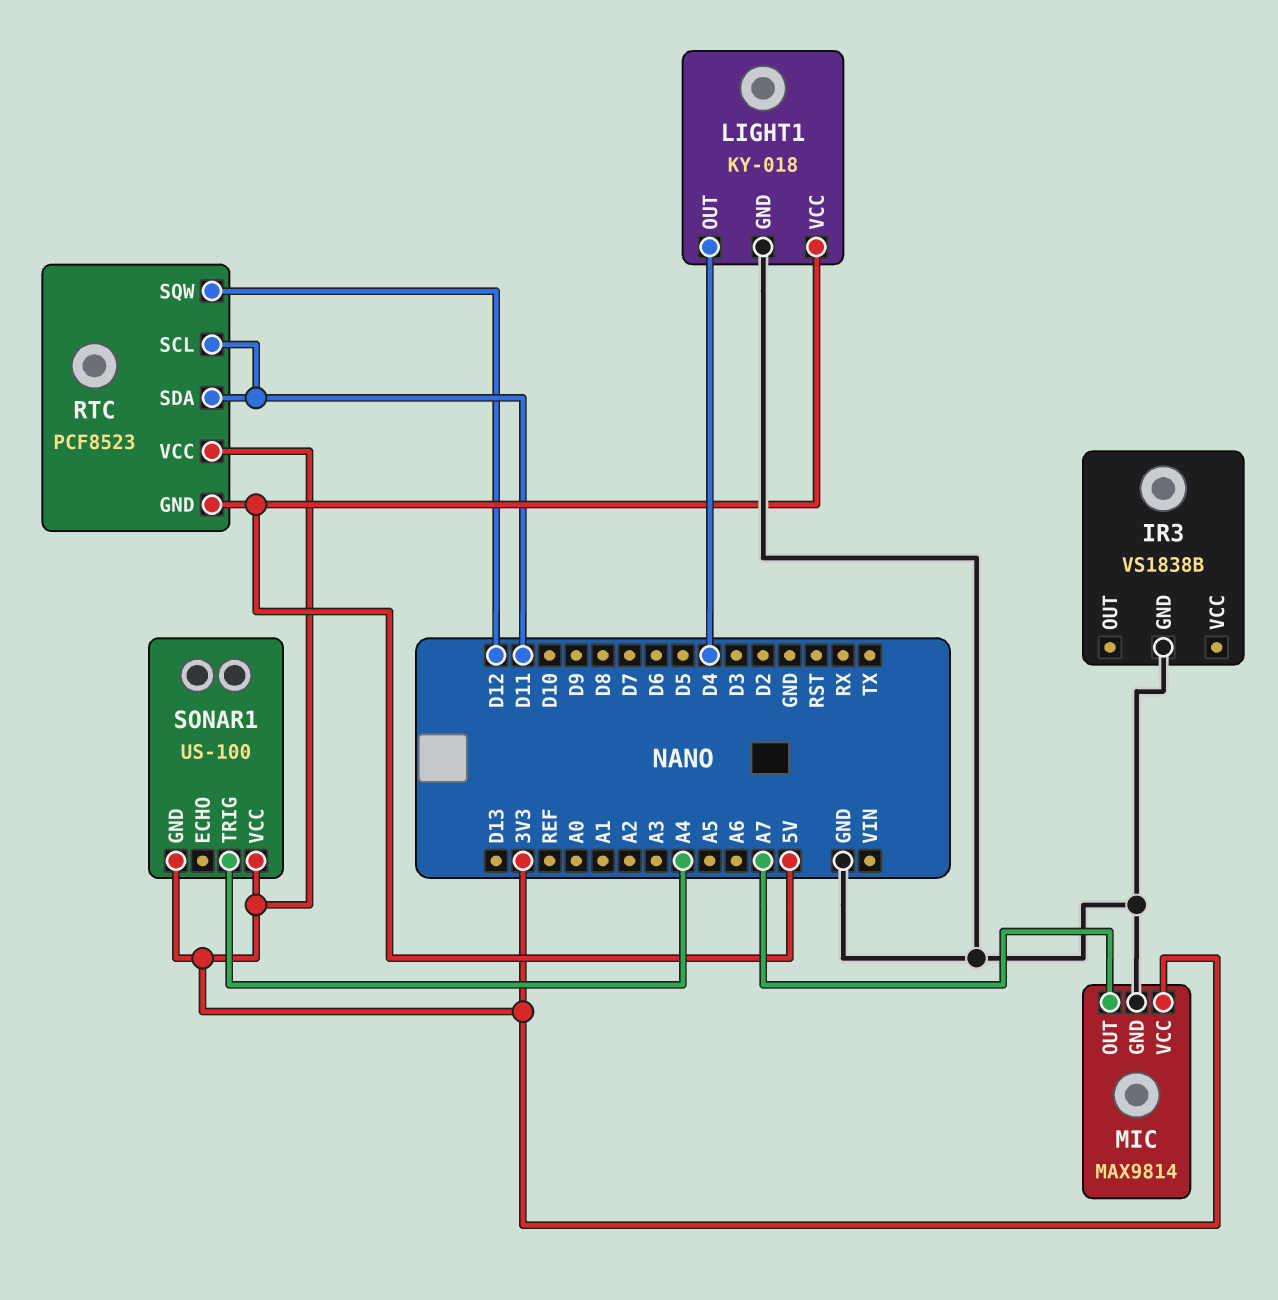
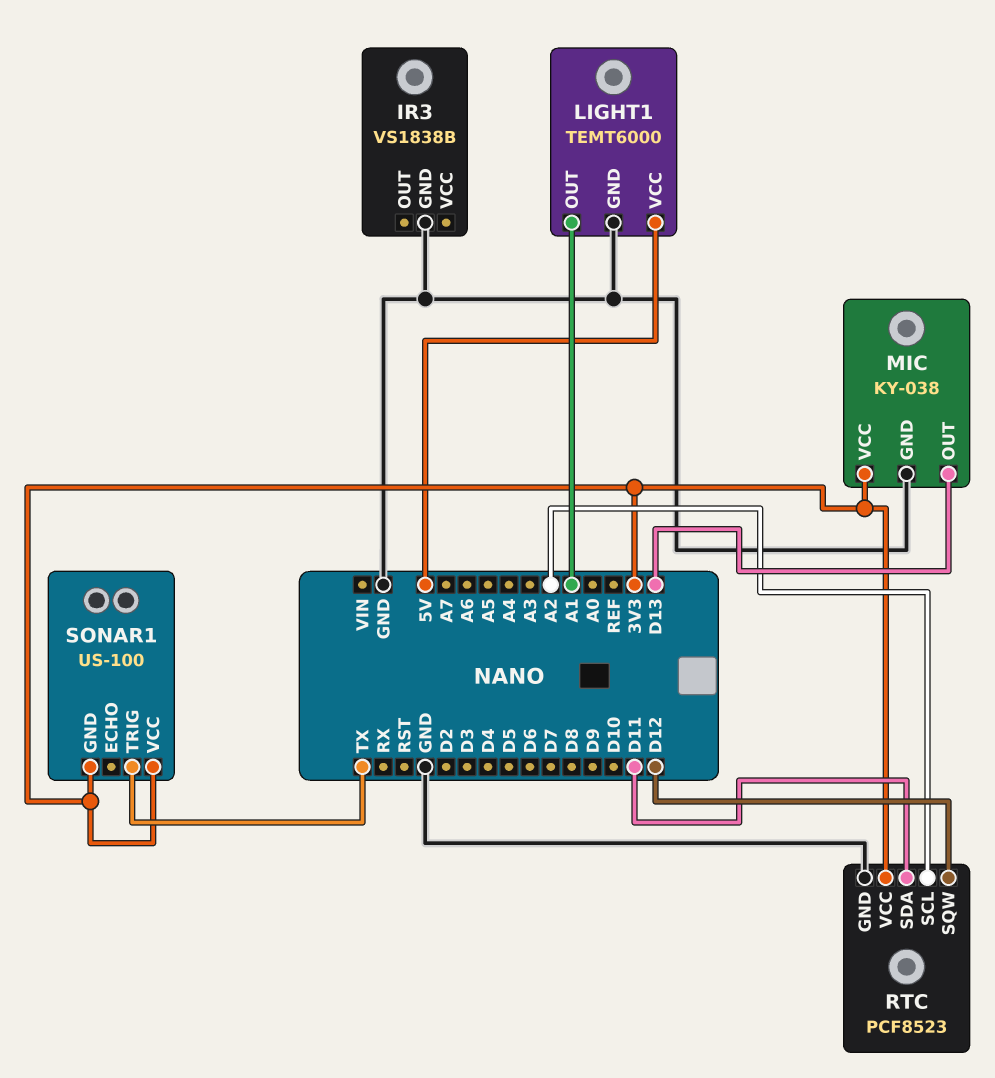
LIGHT1: KY-018 -> TEMT6000
LIGHT1 pin OUT: D4 -> A1
MIC: MAX9814 -> KY-038
MIC pin OUT: A7 -> D13
RTC pin GND: 5V -> GND
RTC pin SCL: D11 -> A2
SONAR1 pin TRIG: A4 -> TX

